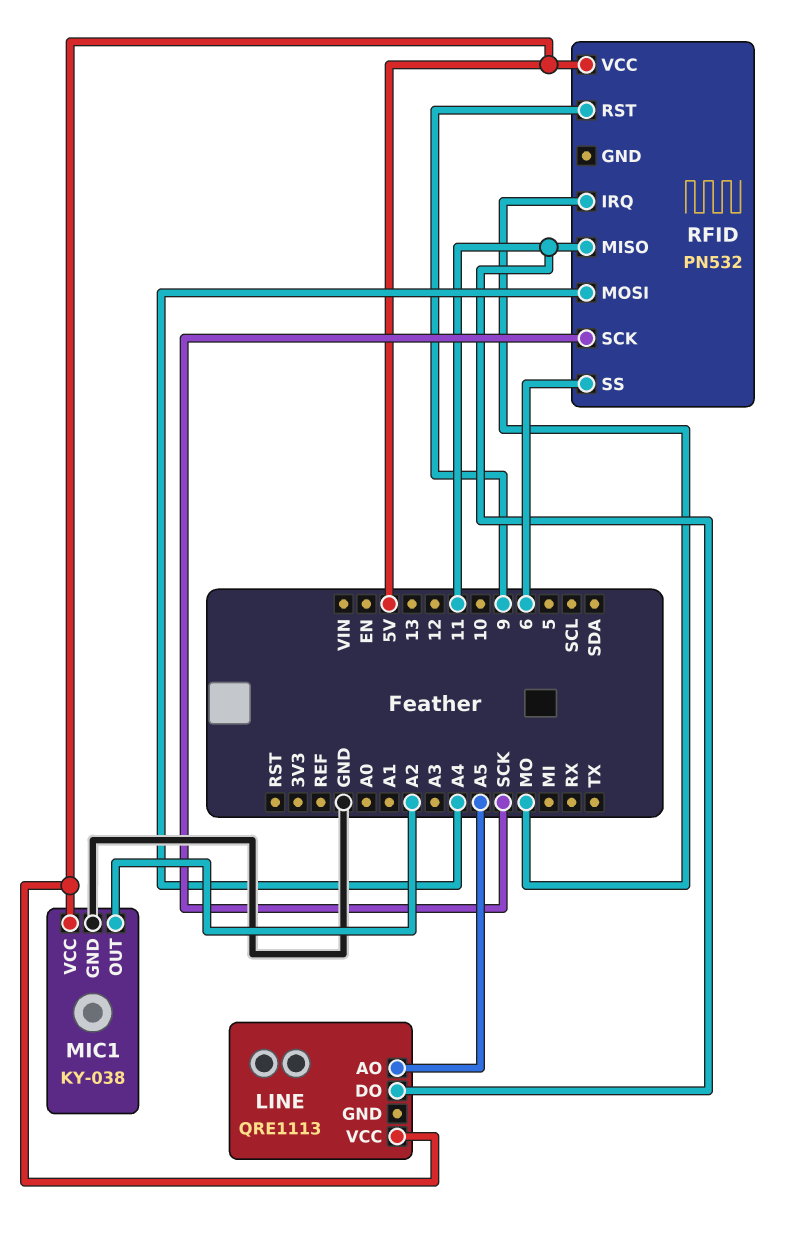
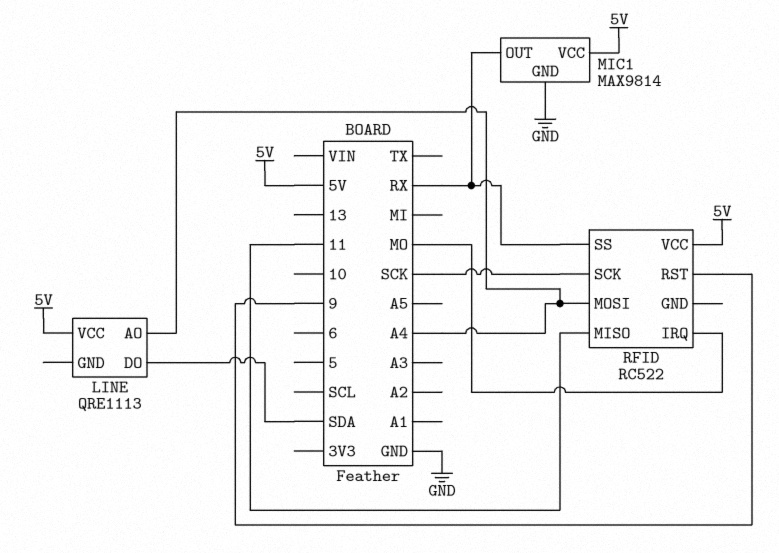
LINE pin AO: A5 -> A4
LINE pin DO: 11 -> SDA
MIC1: KY-038 -> MAX9814
MIC1 pin OUT: A2 -> RX
RFID: PN532 -> RC522
RFID pin SS: 6 -> RX

